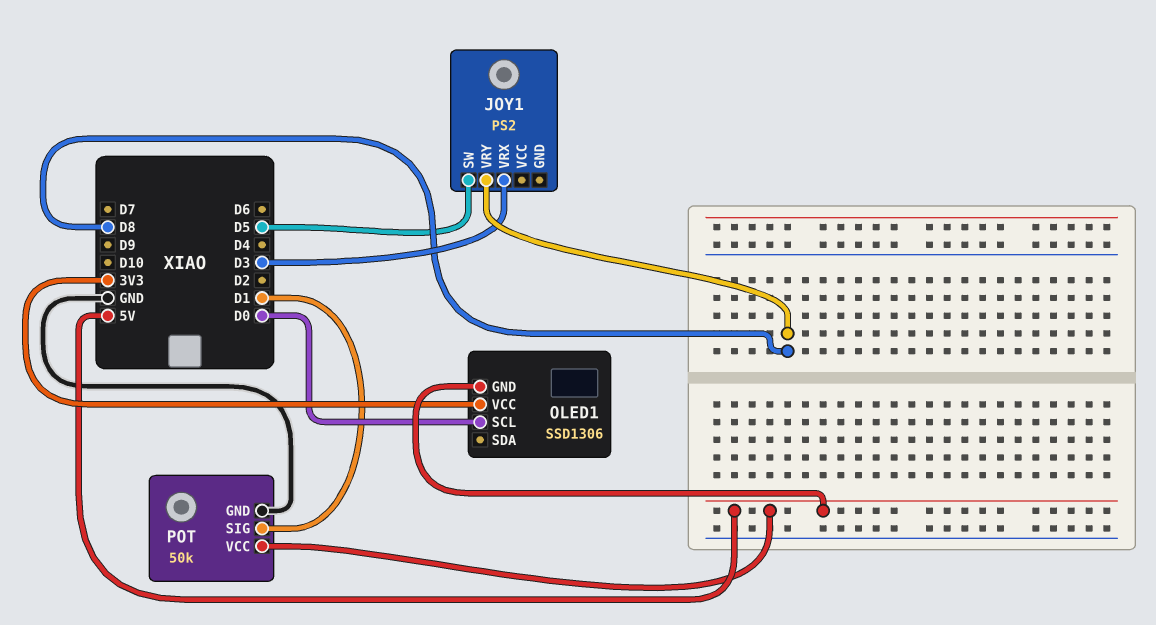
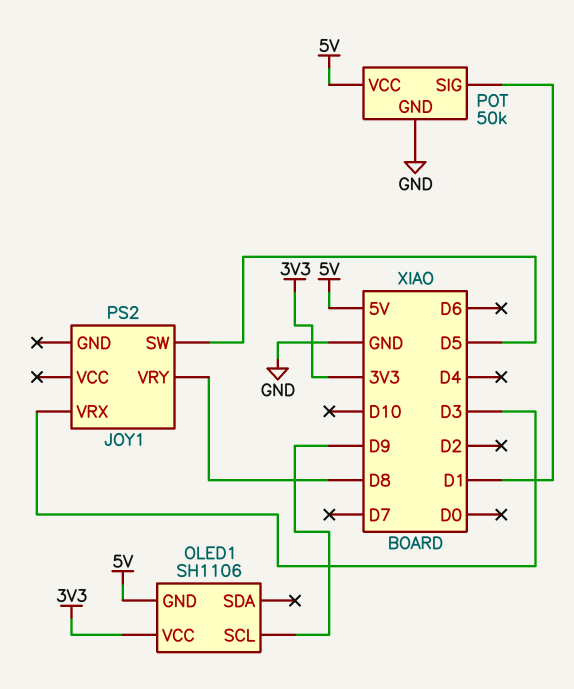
OLED1: SSD1306 -> SH1106
OLED1 pin SCL: D0 -> D9

